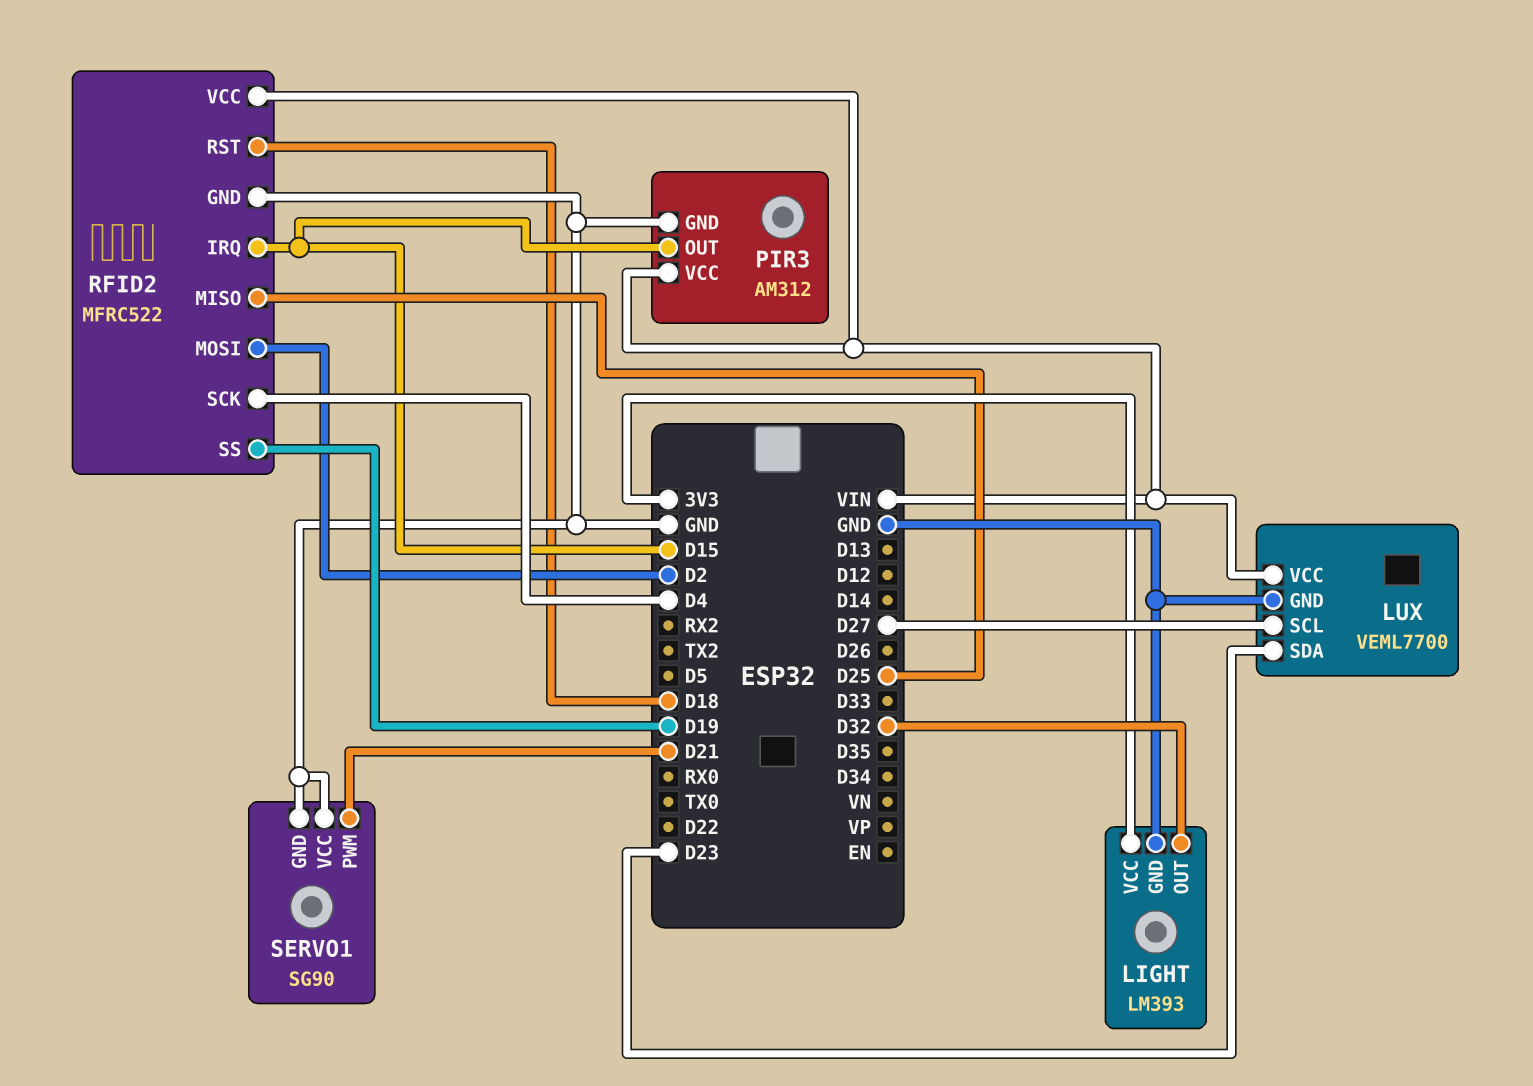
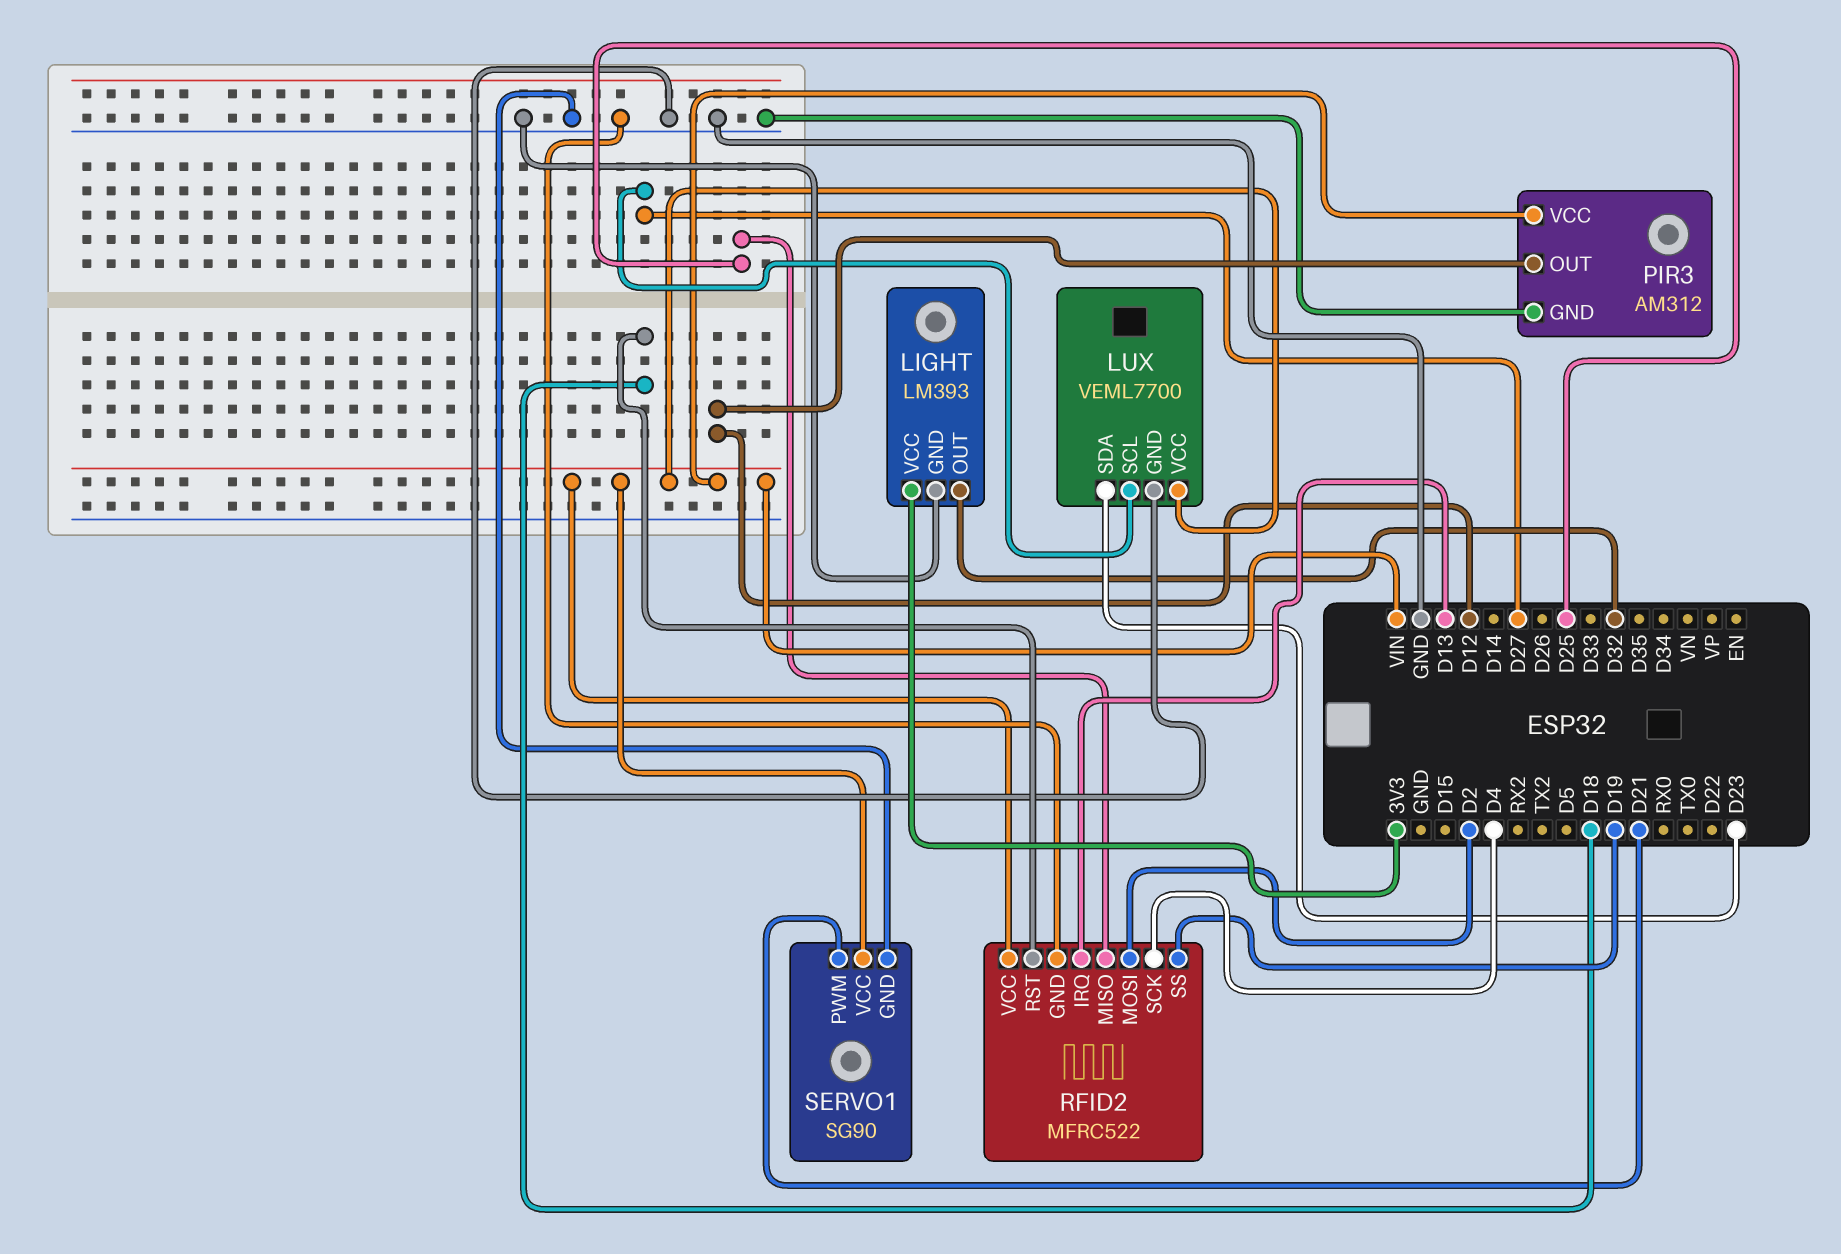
PIR3 pin OUT: D15 -> D12
RFID2 pin IRQ: D15 -> D13
SERVO1 pin VCC: GND -> VIN

